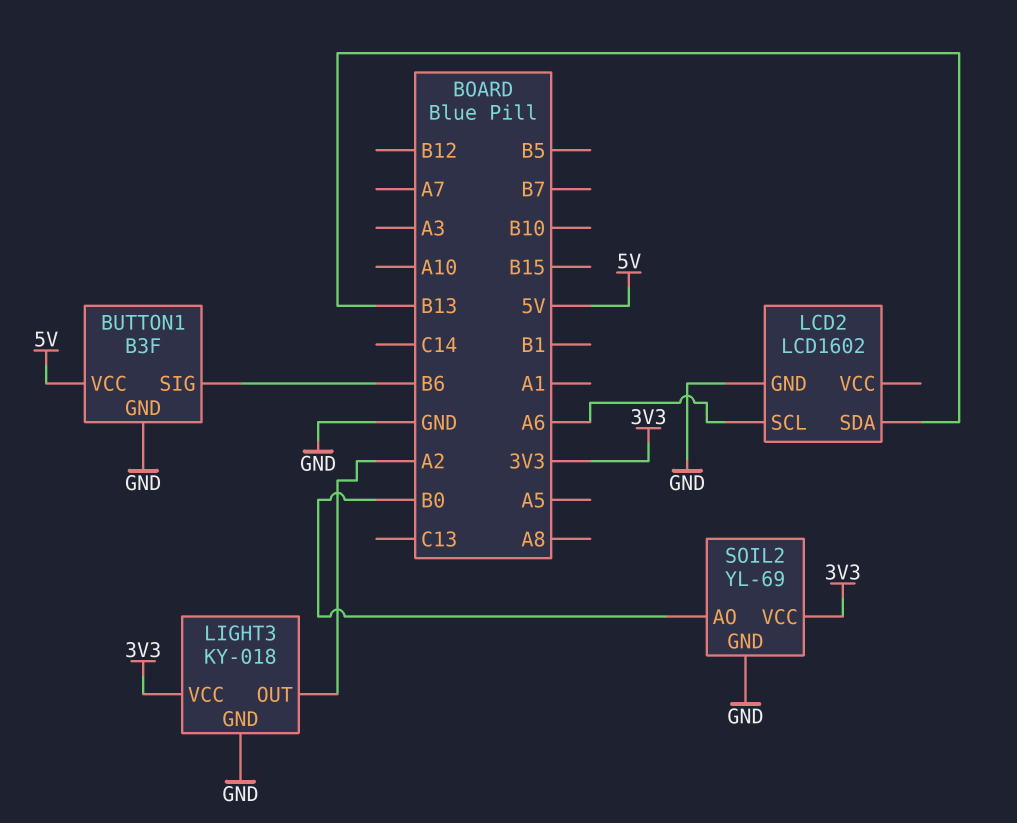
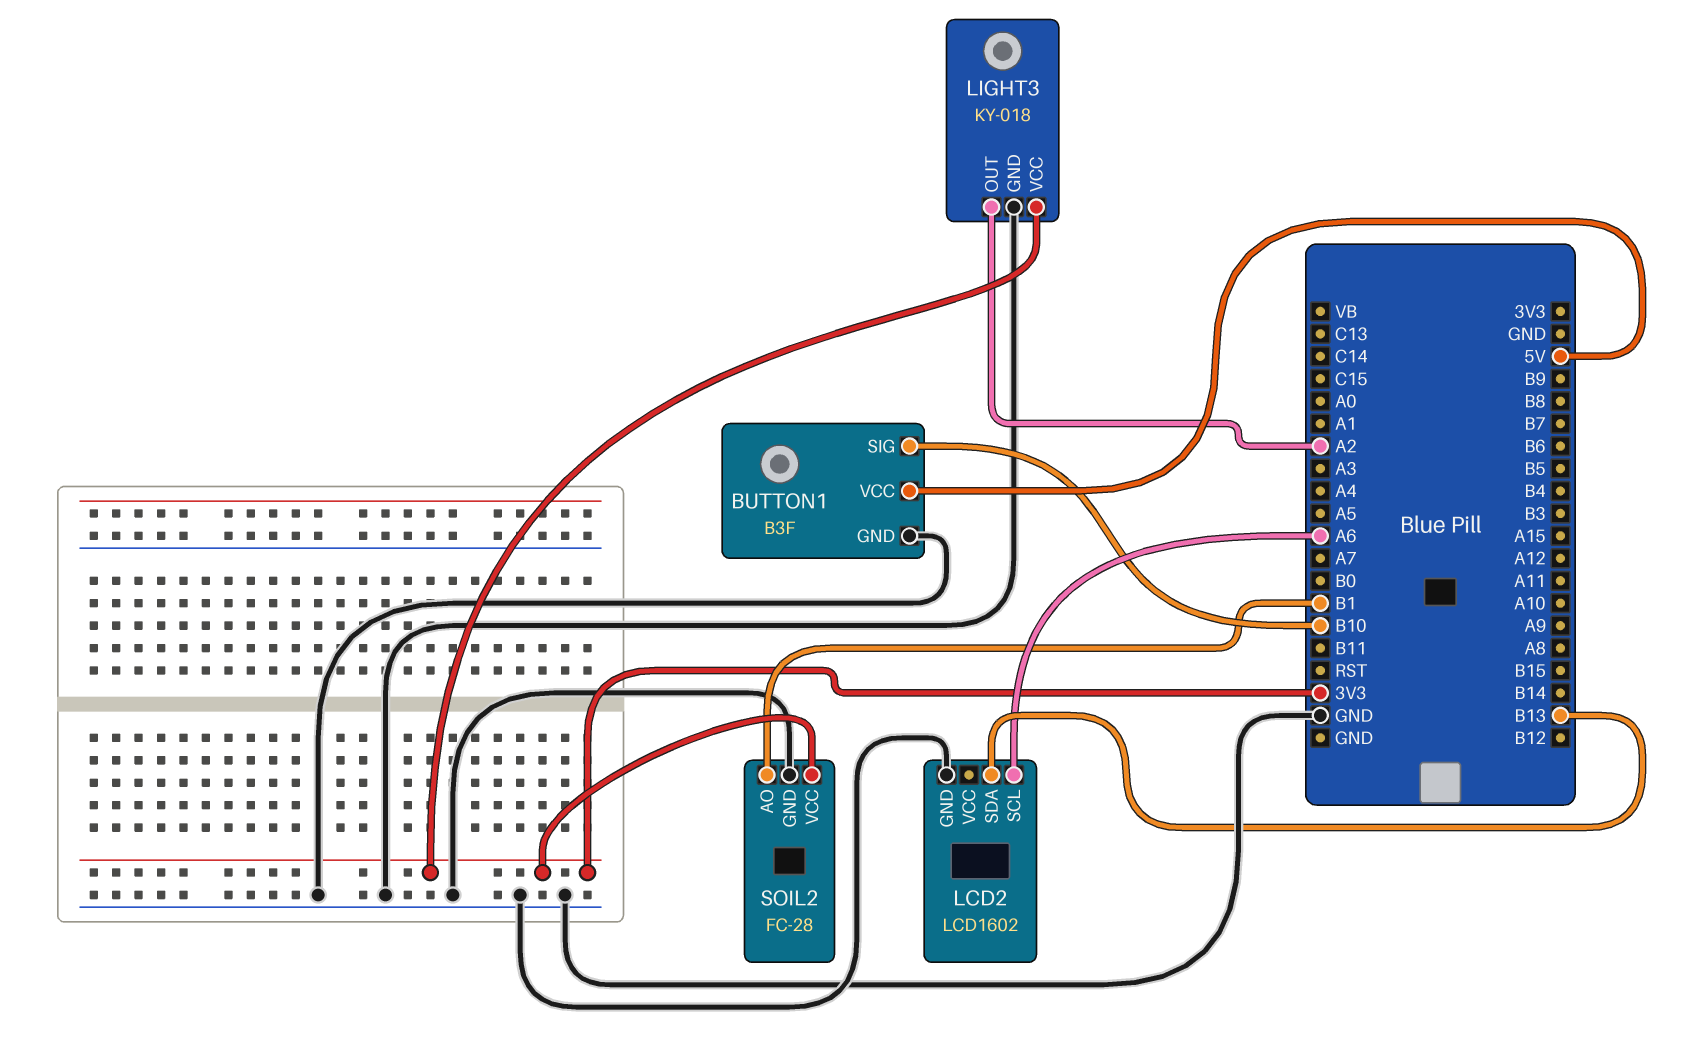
BUTTON1 pin SIG: B6 -> B10
SOIL2: YL-69 -> FC-28
SOIL2 pin AO: B0 -> B1

